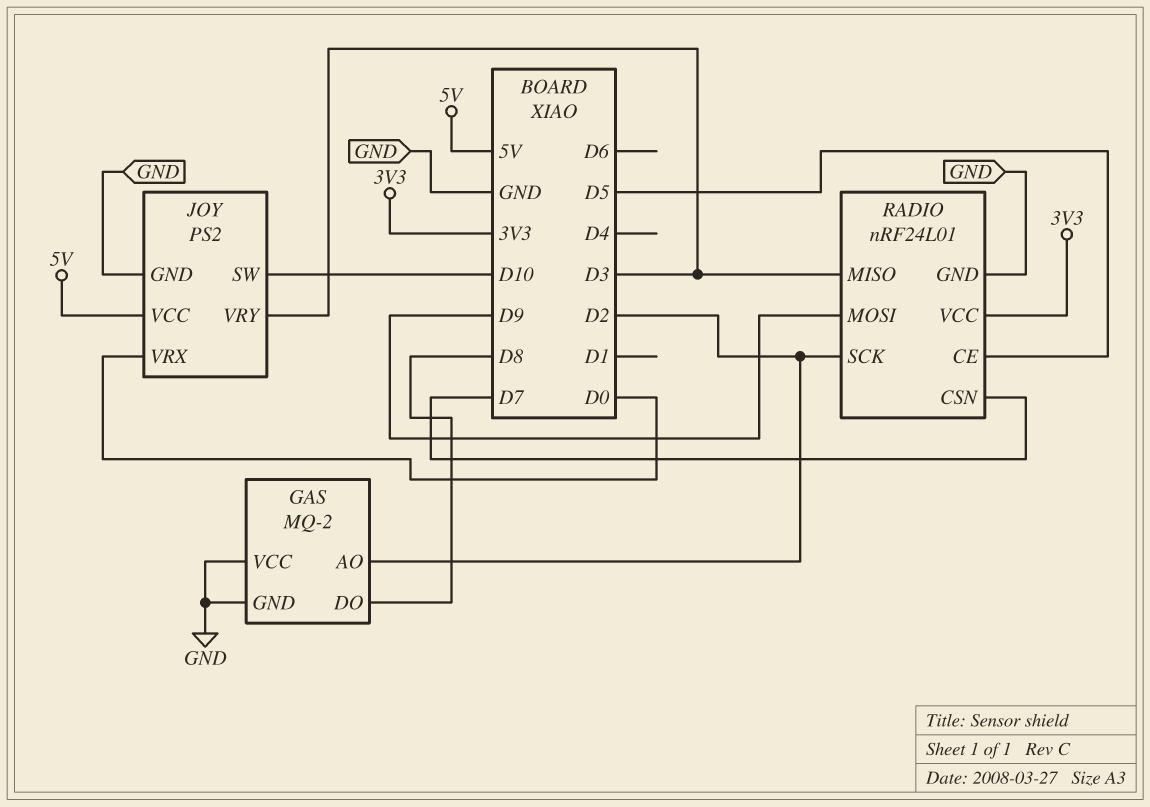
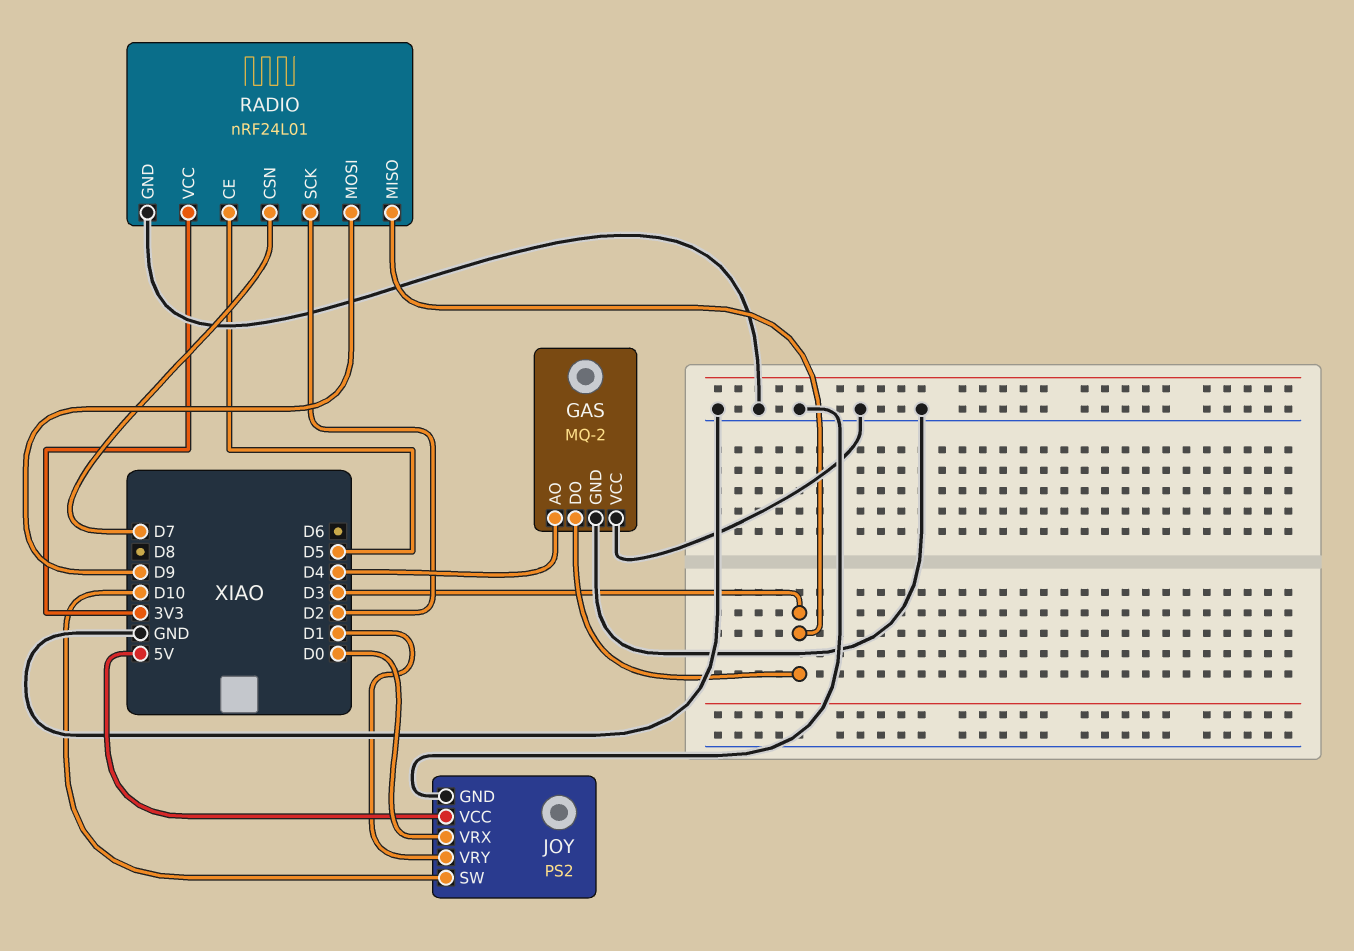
GAS pin AO: D2 -> D4
GAS pin DO: D8 -> D3
JOY pin VRY: D3 -> D1

